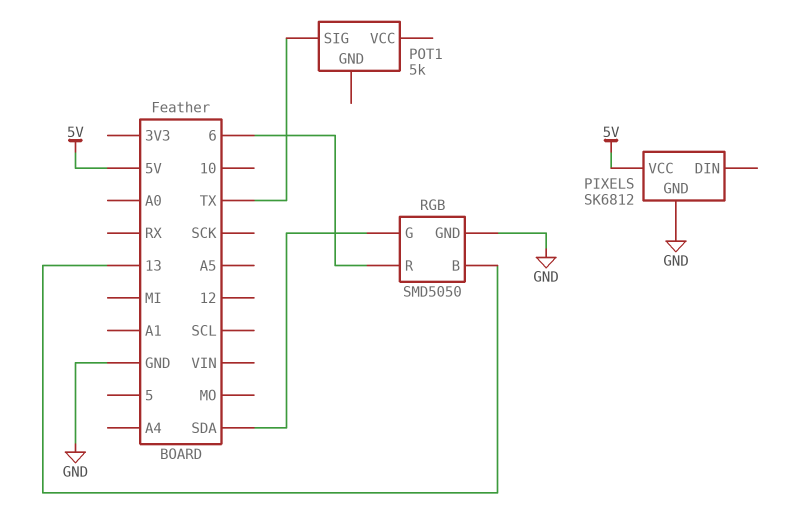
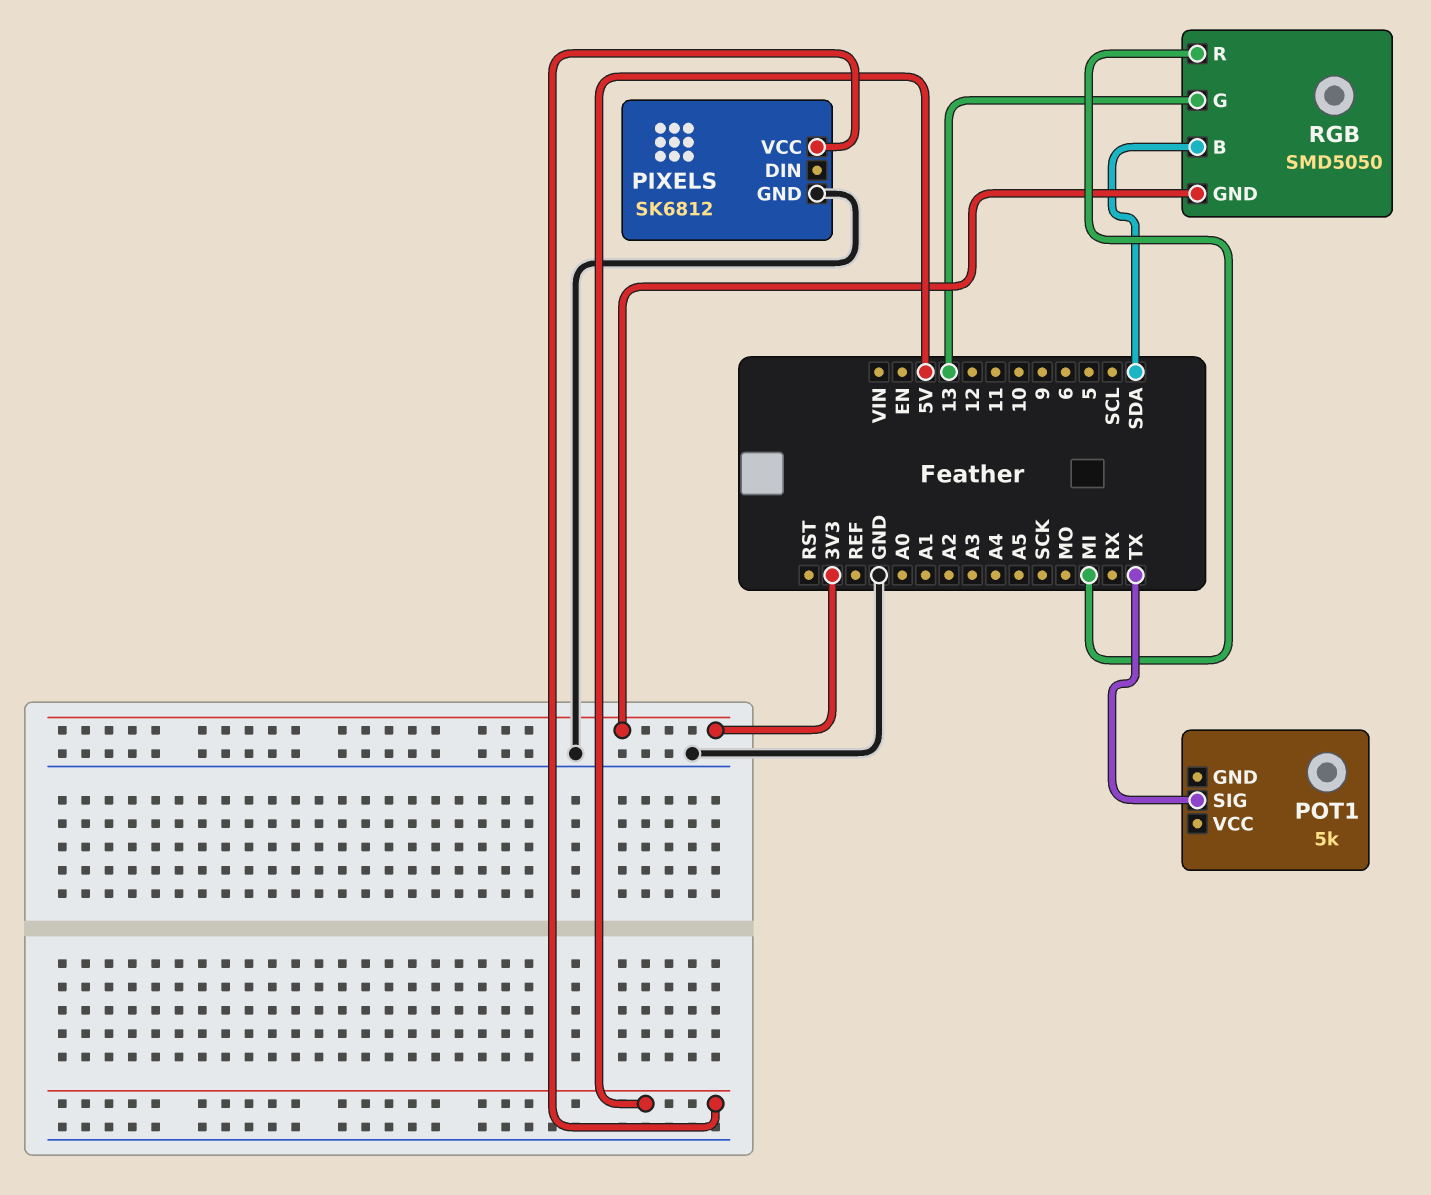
RGB pin B: 13 -> SDA
RGB pin G: SDA -> 13
RGB pin GND: GND -> 3V3
RGB pin R: 6 -> MI

